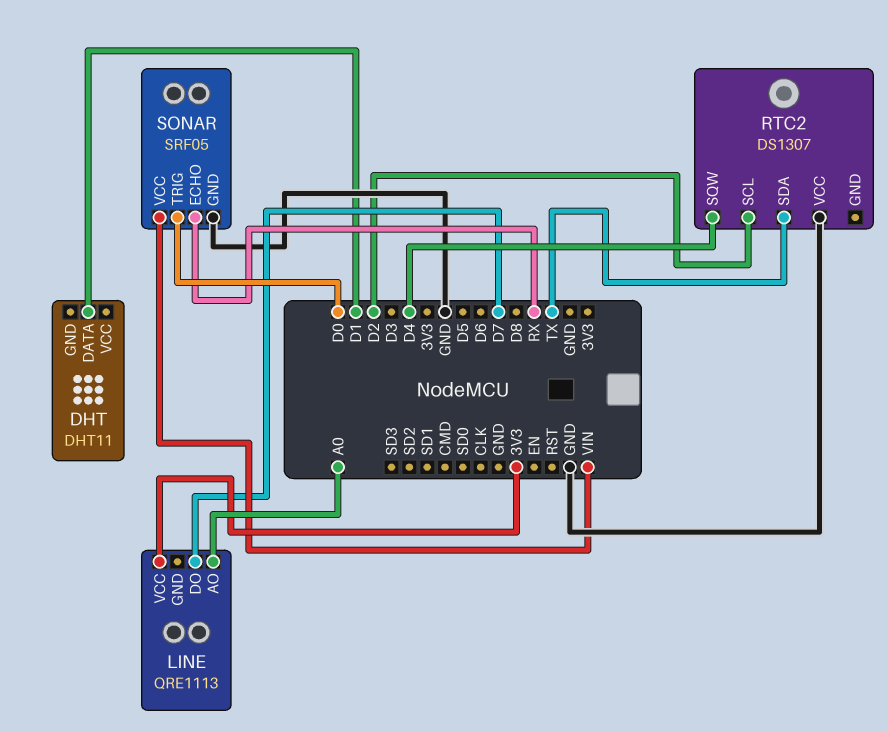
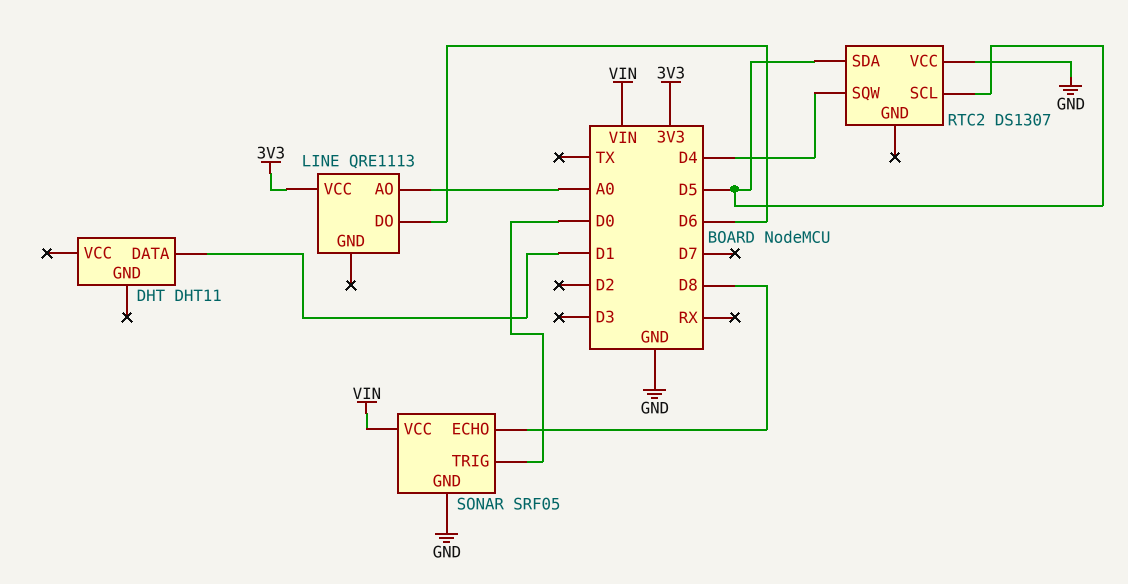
LINE pin DO: D7 -> D6
RTC2 pin SCL: D2 -> D5
RTC2 pin SDA: TX -> D5
SONAR pin ECHO: RX -> D8

